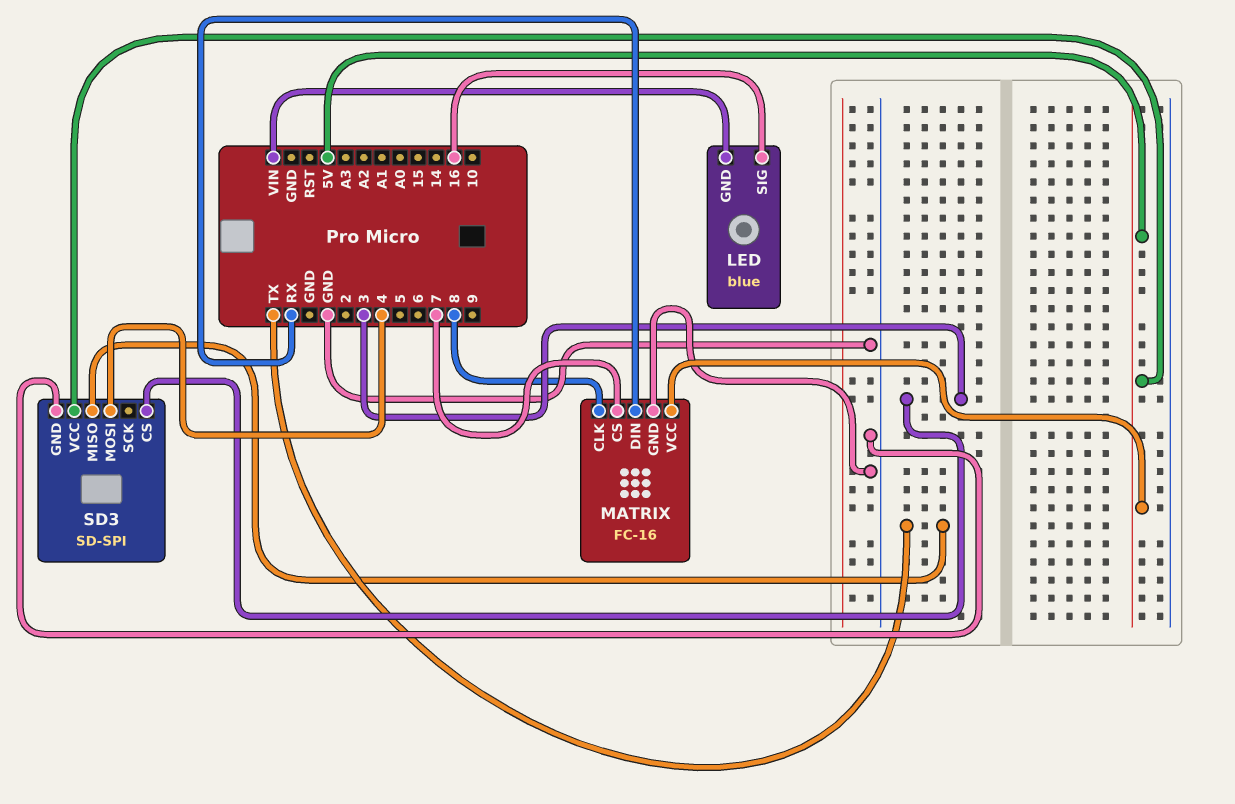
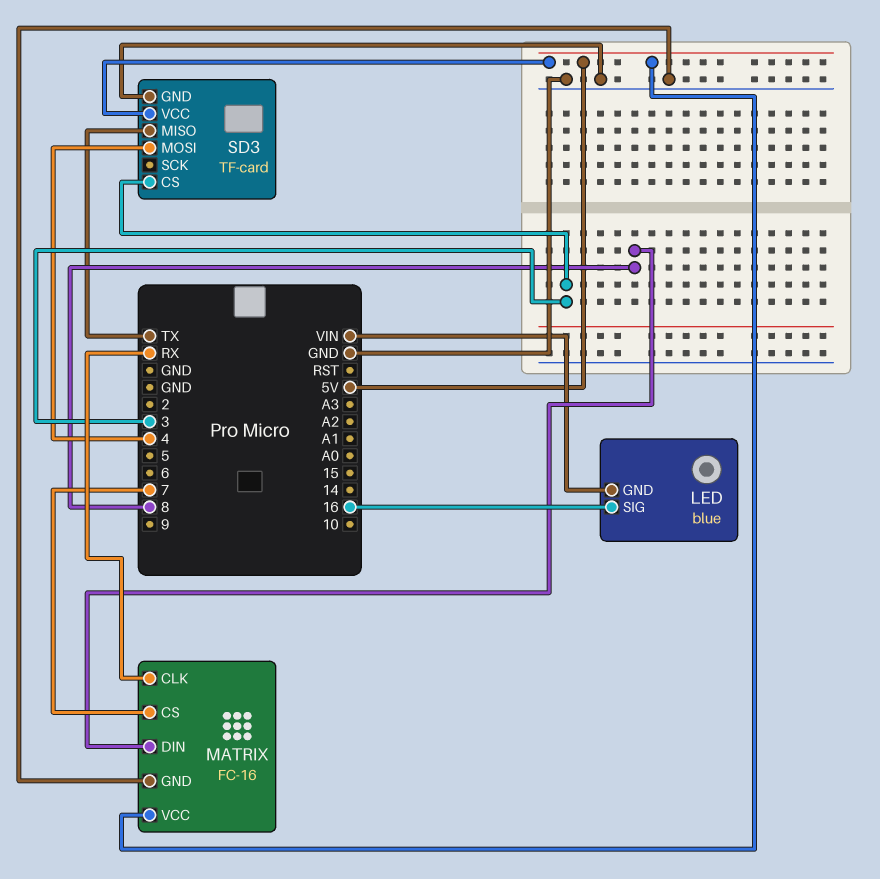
MATRIX pin CLK: 8 -> RX
MATRIX pin DIN: RX -> 8
SD3: SD-SPI -> TF-card

